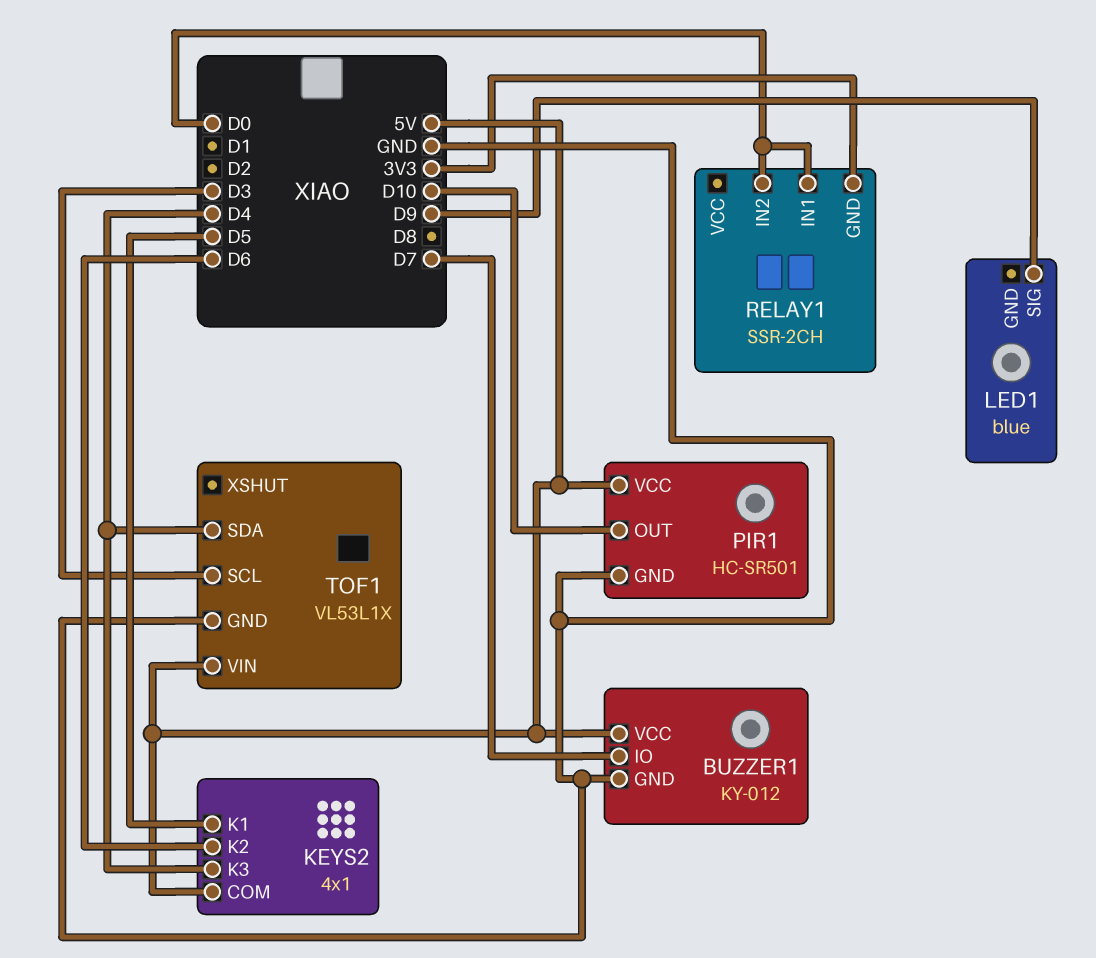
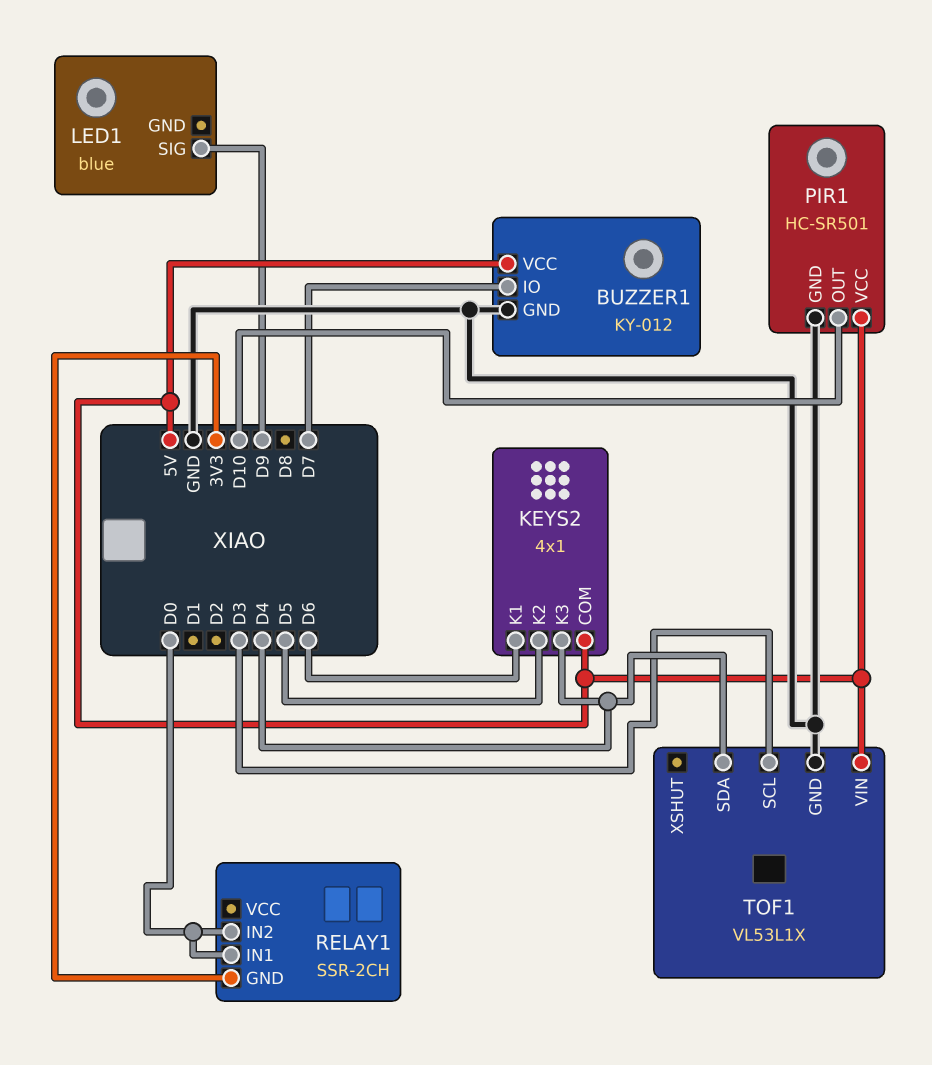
KEYS2 pin K1: D5 -> D6
KEYS2 pin K2: D6 -> D5

